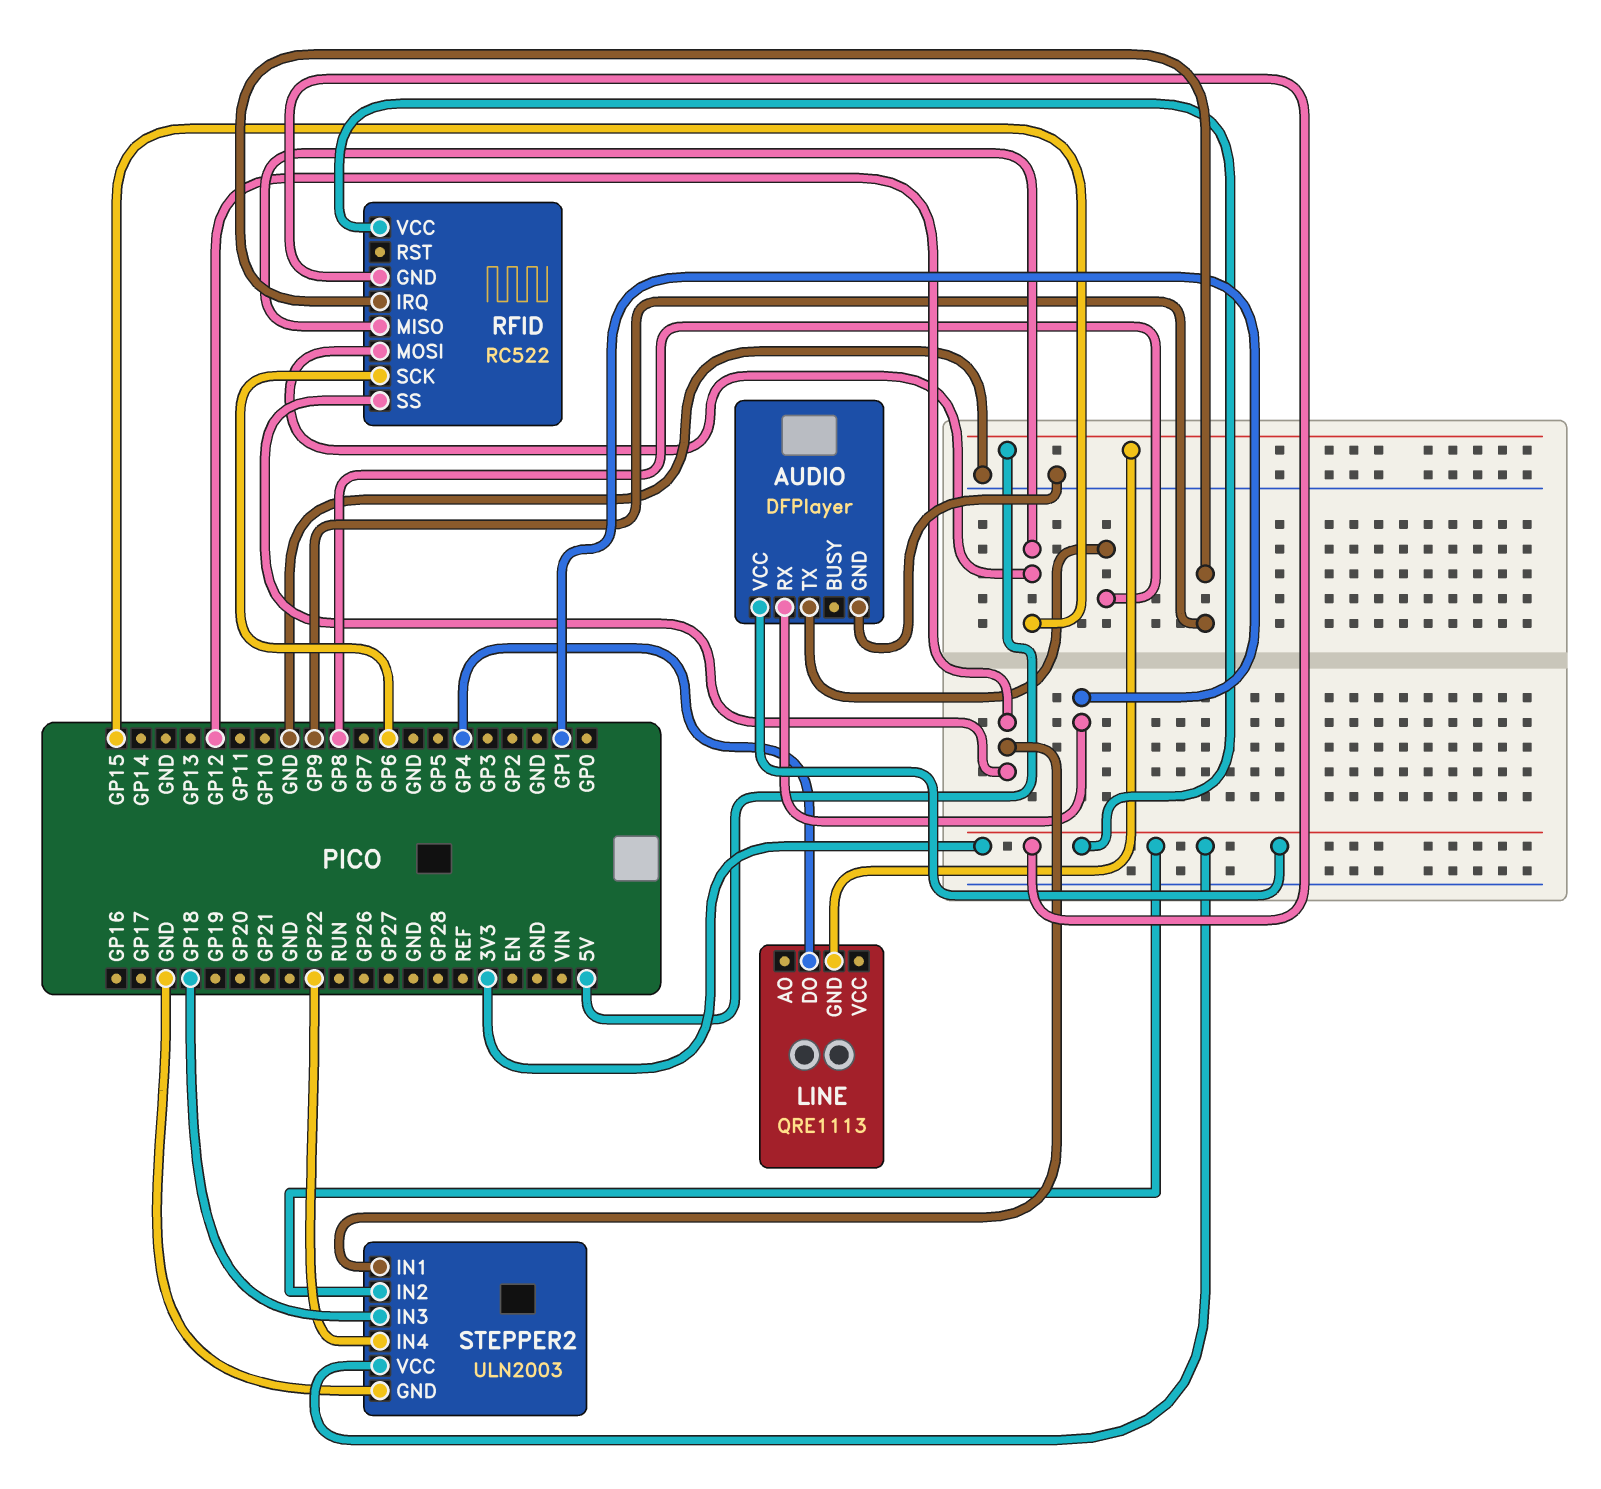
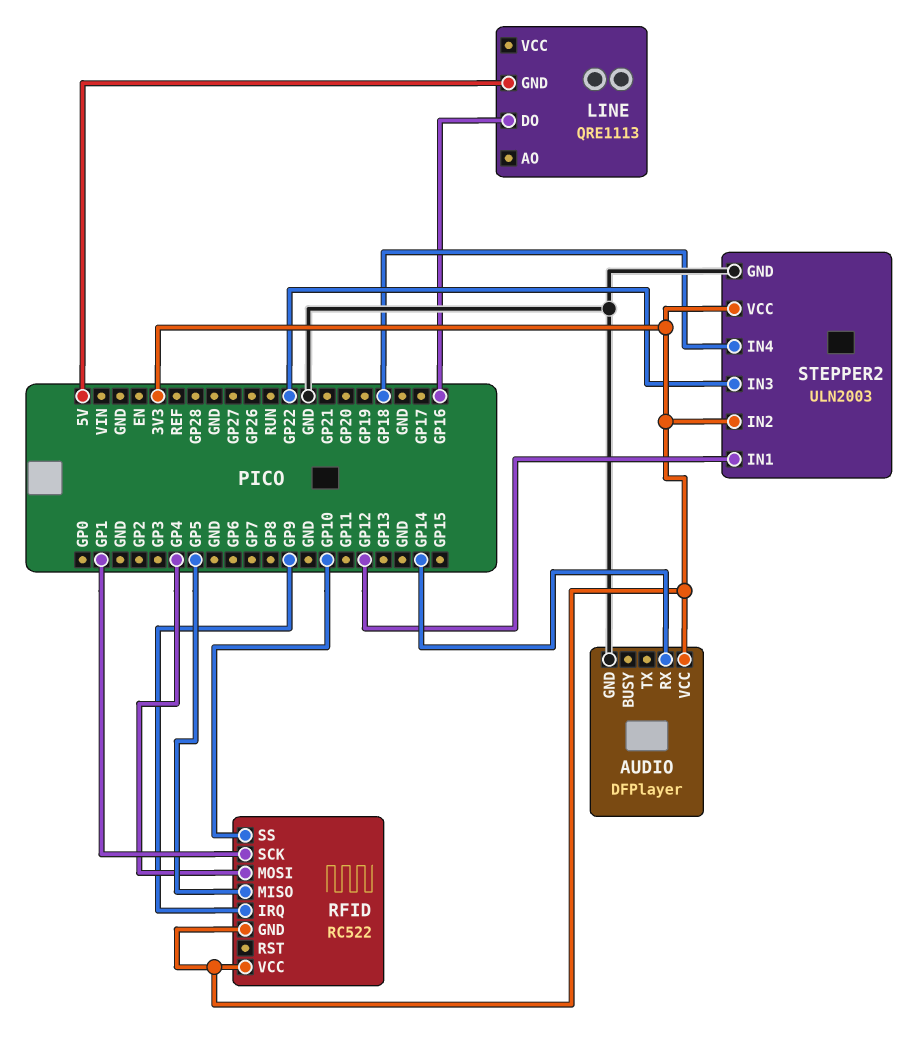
AUDIO pin RX: GP1 -> GP14
AUDIO pin TX: GP8 -> none
LINE pin DO: GP4 -> GP16
RFID pin MISO: GP15 -> GP5
RFID pin MOSI: GP15 -> GP4
RFID pin SCK: GP6 -> GP1
RFID pin SS: GP12 -> GP10
STEPPER2 pin IN3: GP18 -> GP22
STEPPER2 pin IN4: GP22 -> GP18

